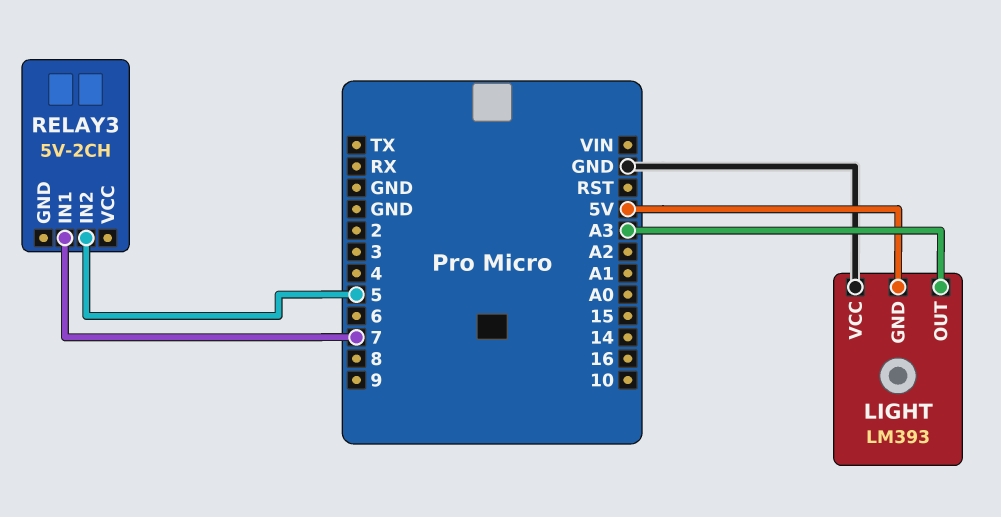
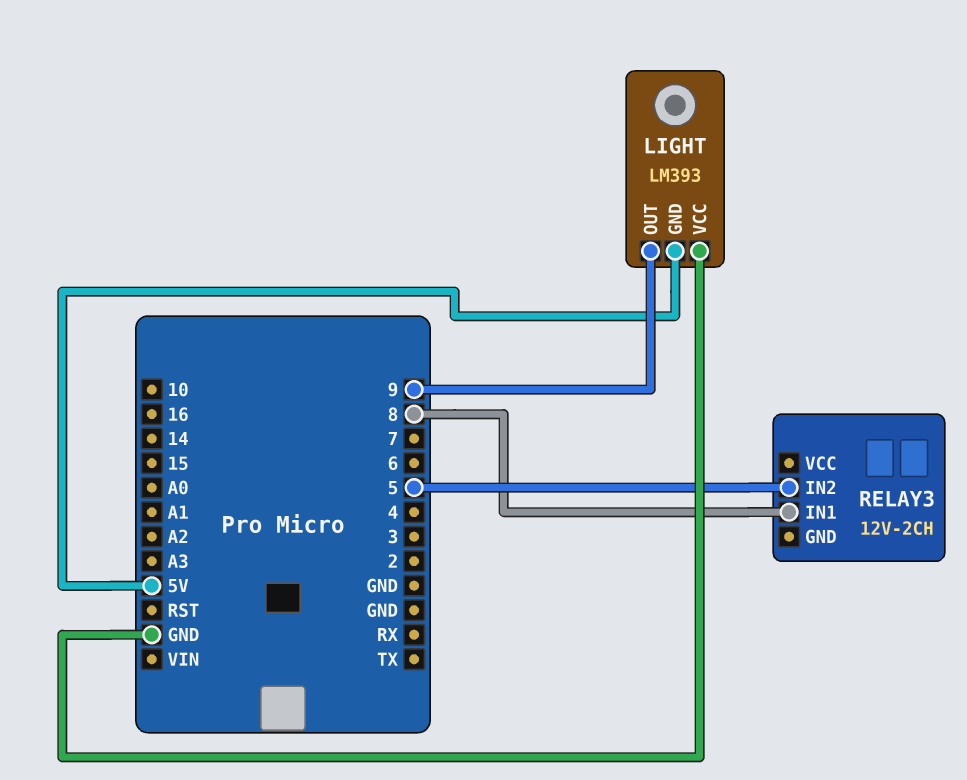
LIGHT pin OUT: A3 -> 9
RELAY3: 5V-2CH -> 12V-2CH
RELAY3 pin IN1: 7 -> 8

